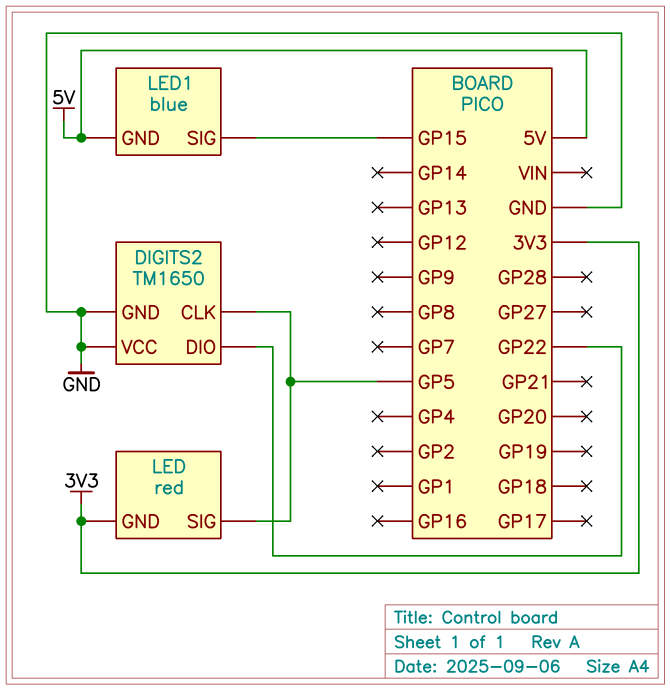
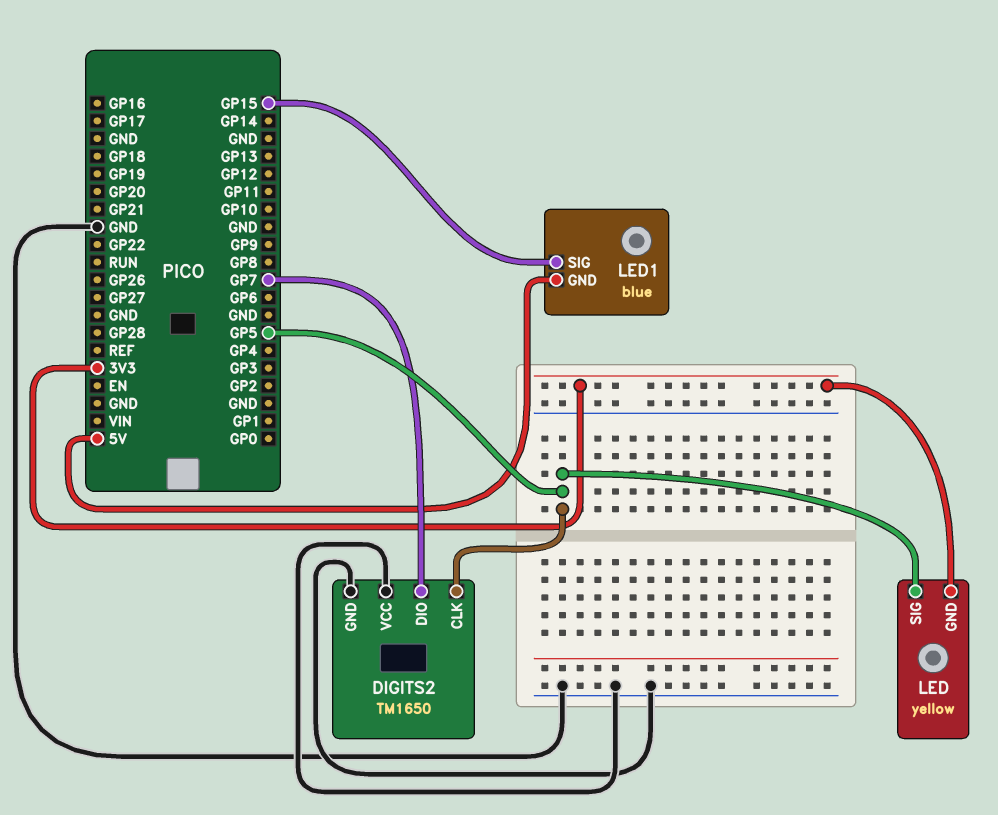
DIGITS2 pin DIO: GP22 -> GP7
LED: red -> yellow

